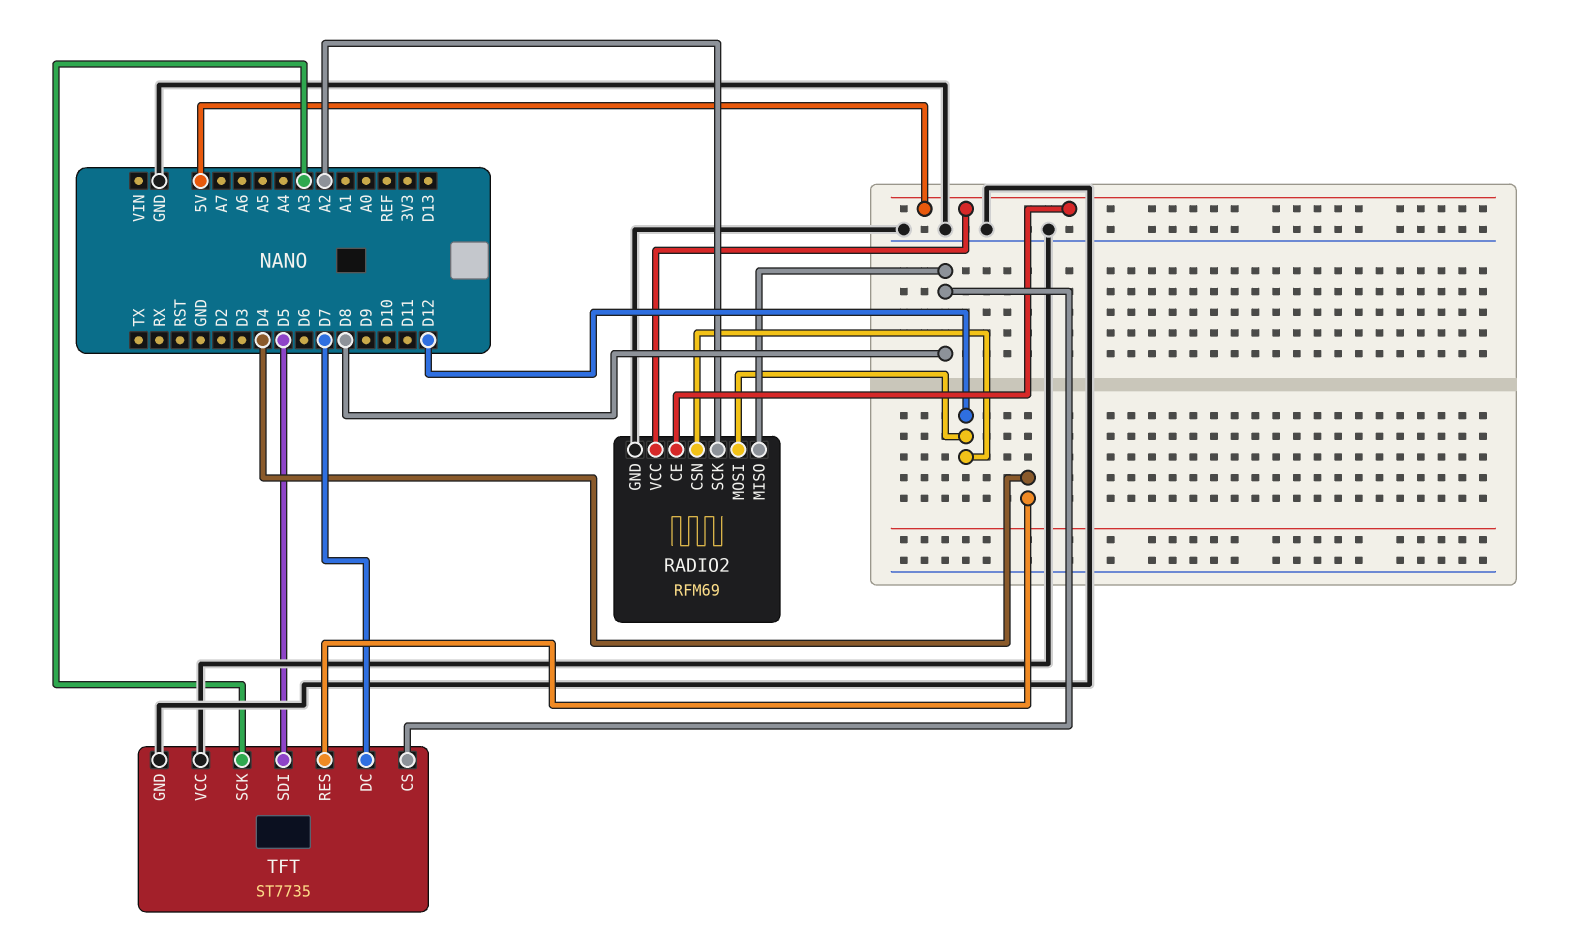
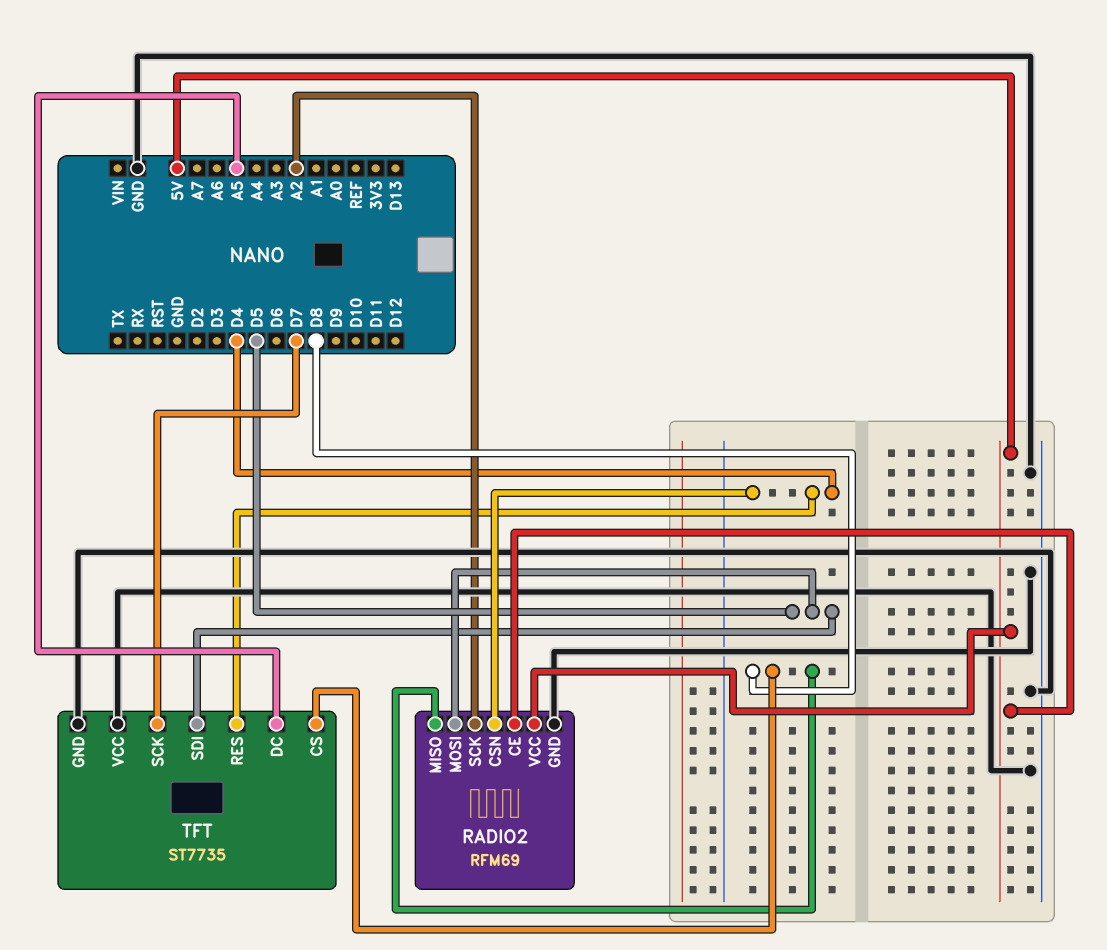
RADIO2 pin CSN: D12 -> D4
RADIO2 pin MOSI: D12 -> D5
TFT pin DC: D7 -> A5
TFT pin SCK: A3 -> D7

